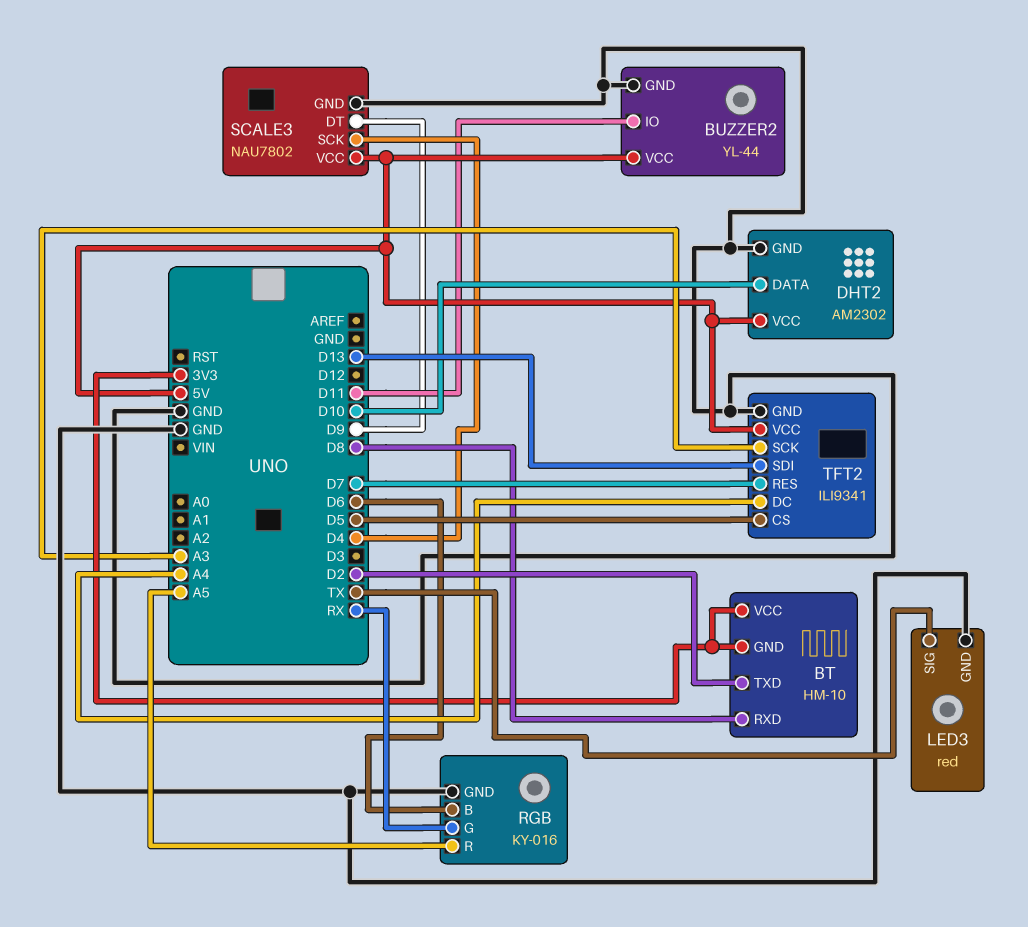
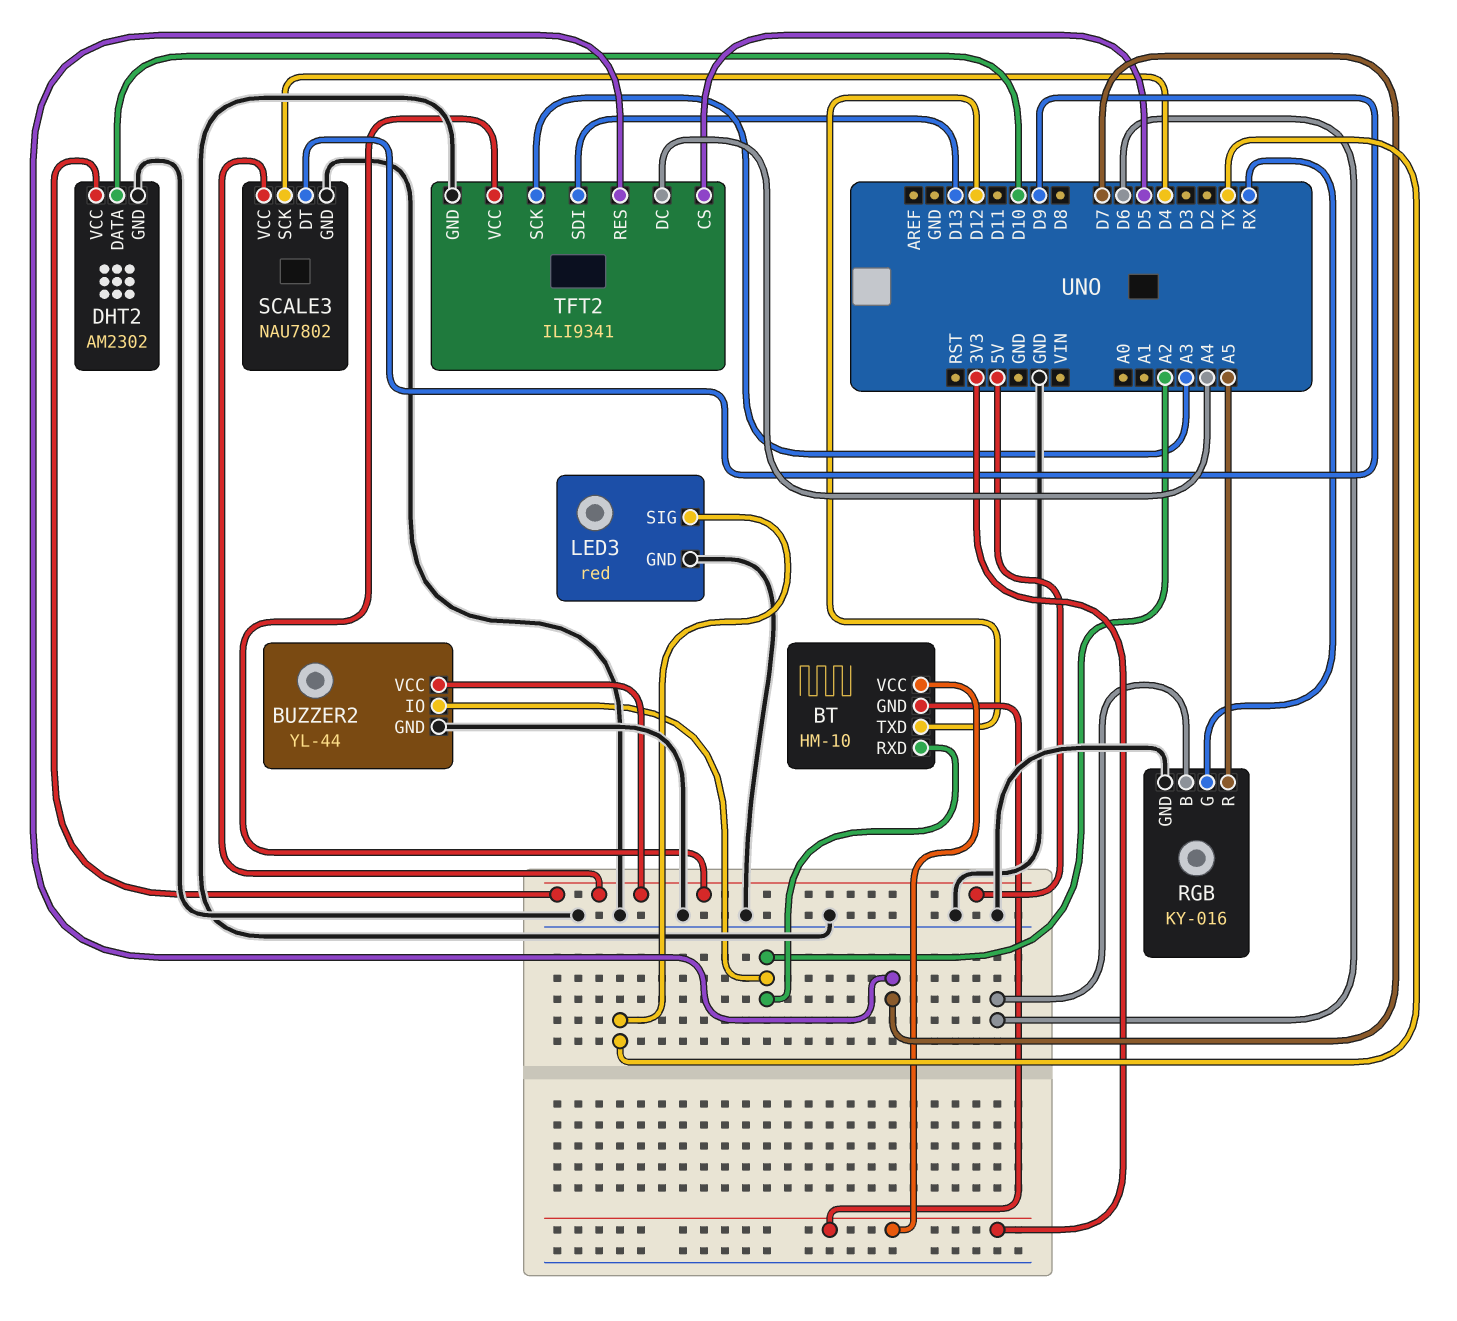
BT pin RXD: D8 -> A2
BT pin TXD: D2 -> D12
BUZZER2 pin IO: D11 -> A2

